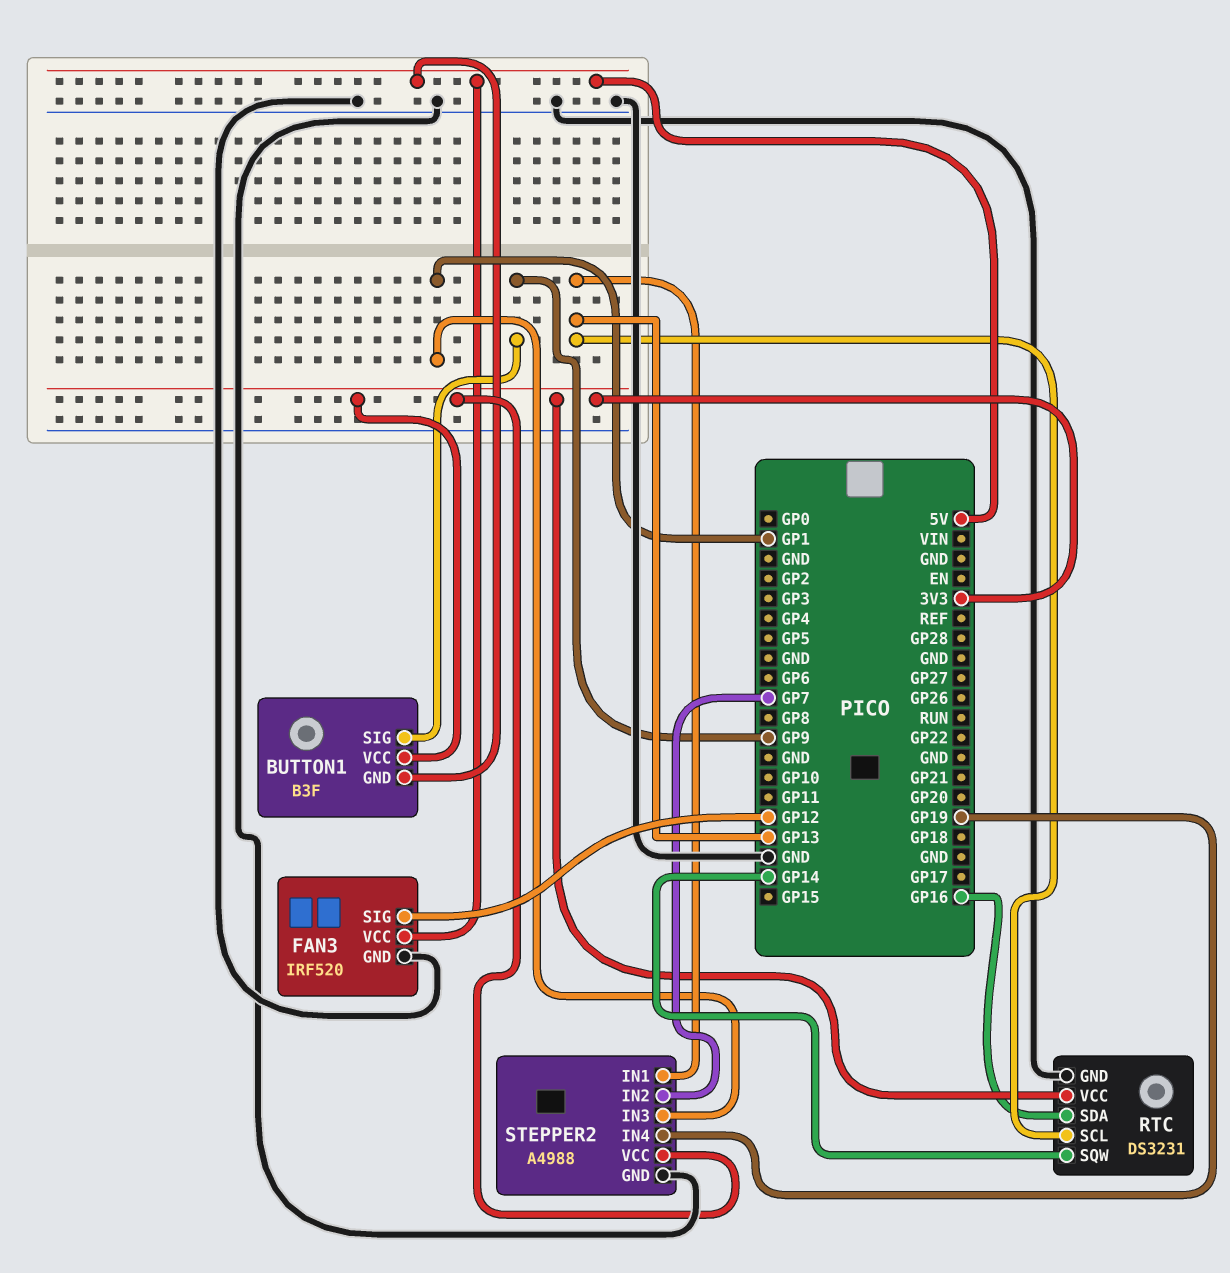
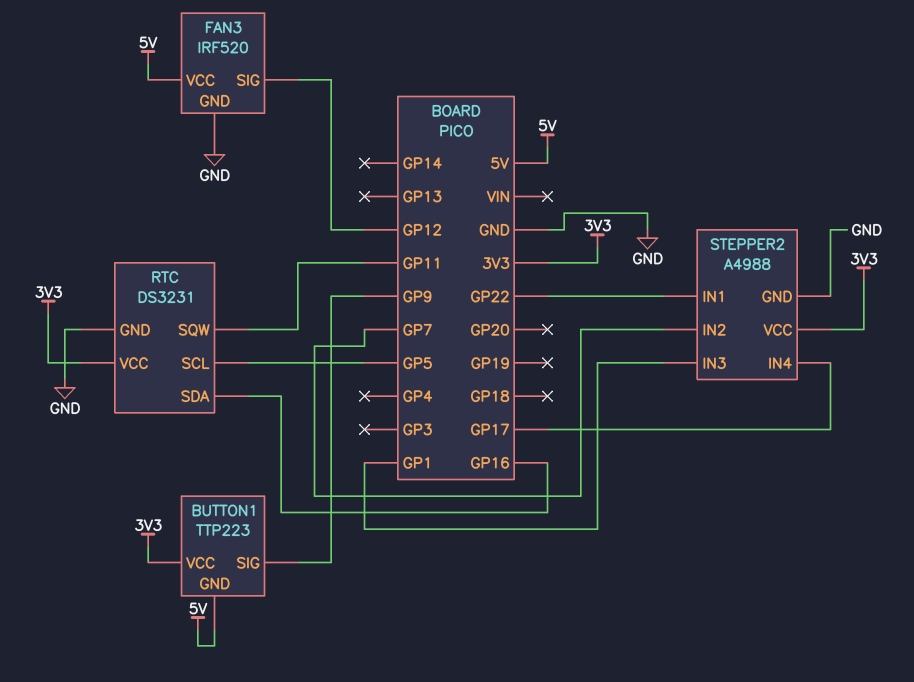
BUTTON1: B3F -> TTP223
RTC pin SCL: GP13 -> GP5
RTC pin SQW: GP14 -> GP11
STEPPER2 pin IN1: GP13 -> GP22
STEPPER2 pin IN4: GP19 -> GP17

